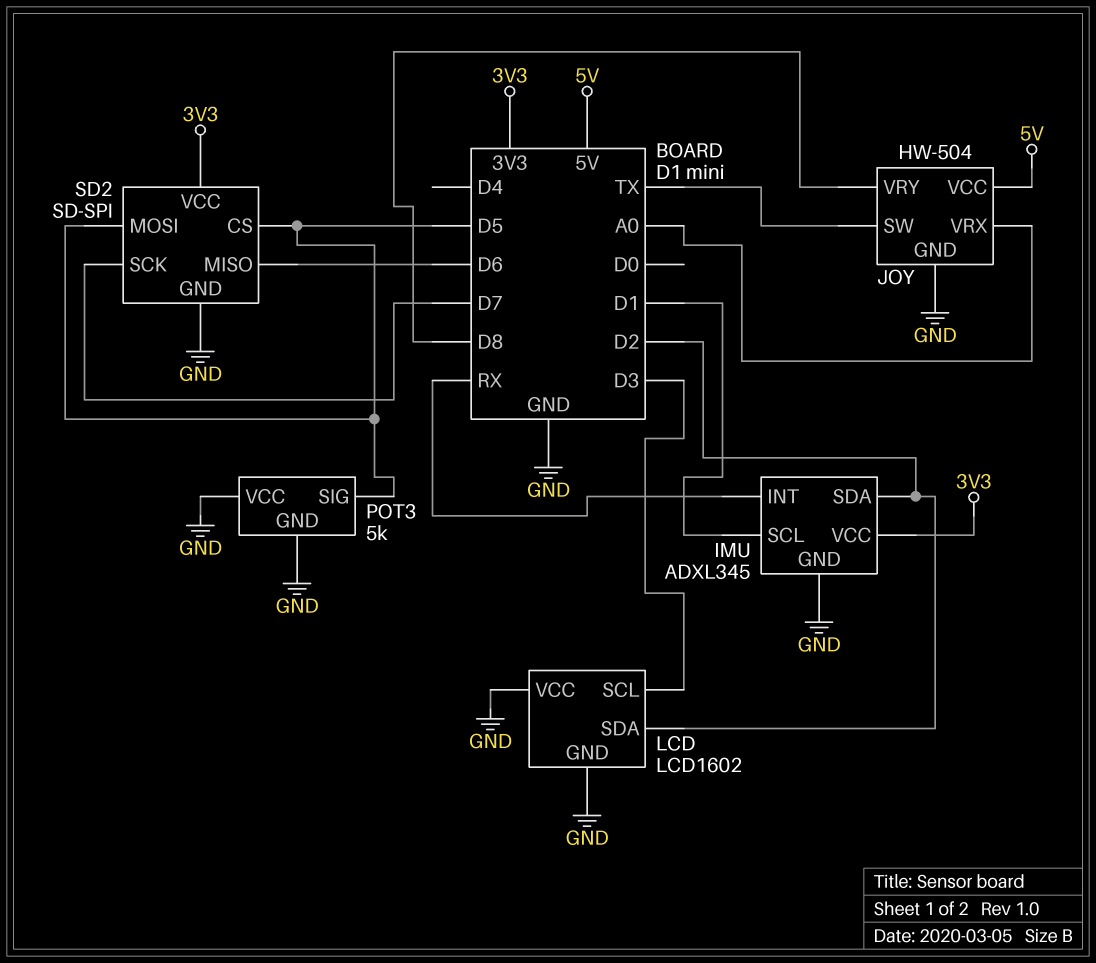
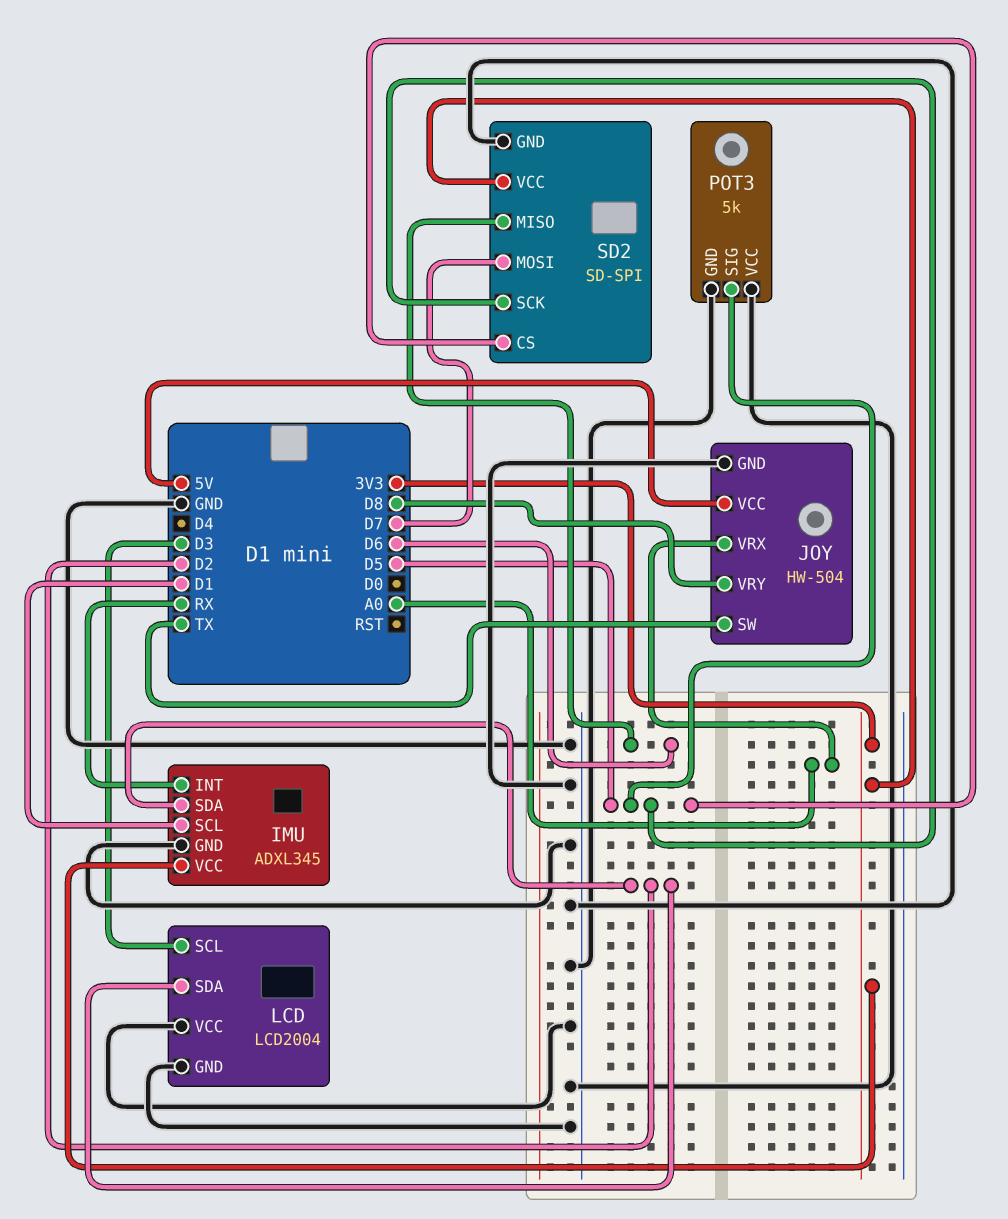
LCD: LCD1602 -> LCD2004
SD2 pin MOSI: D5 -> D7
SD2 pin SCK: D7 -> D5

